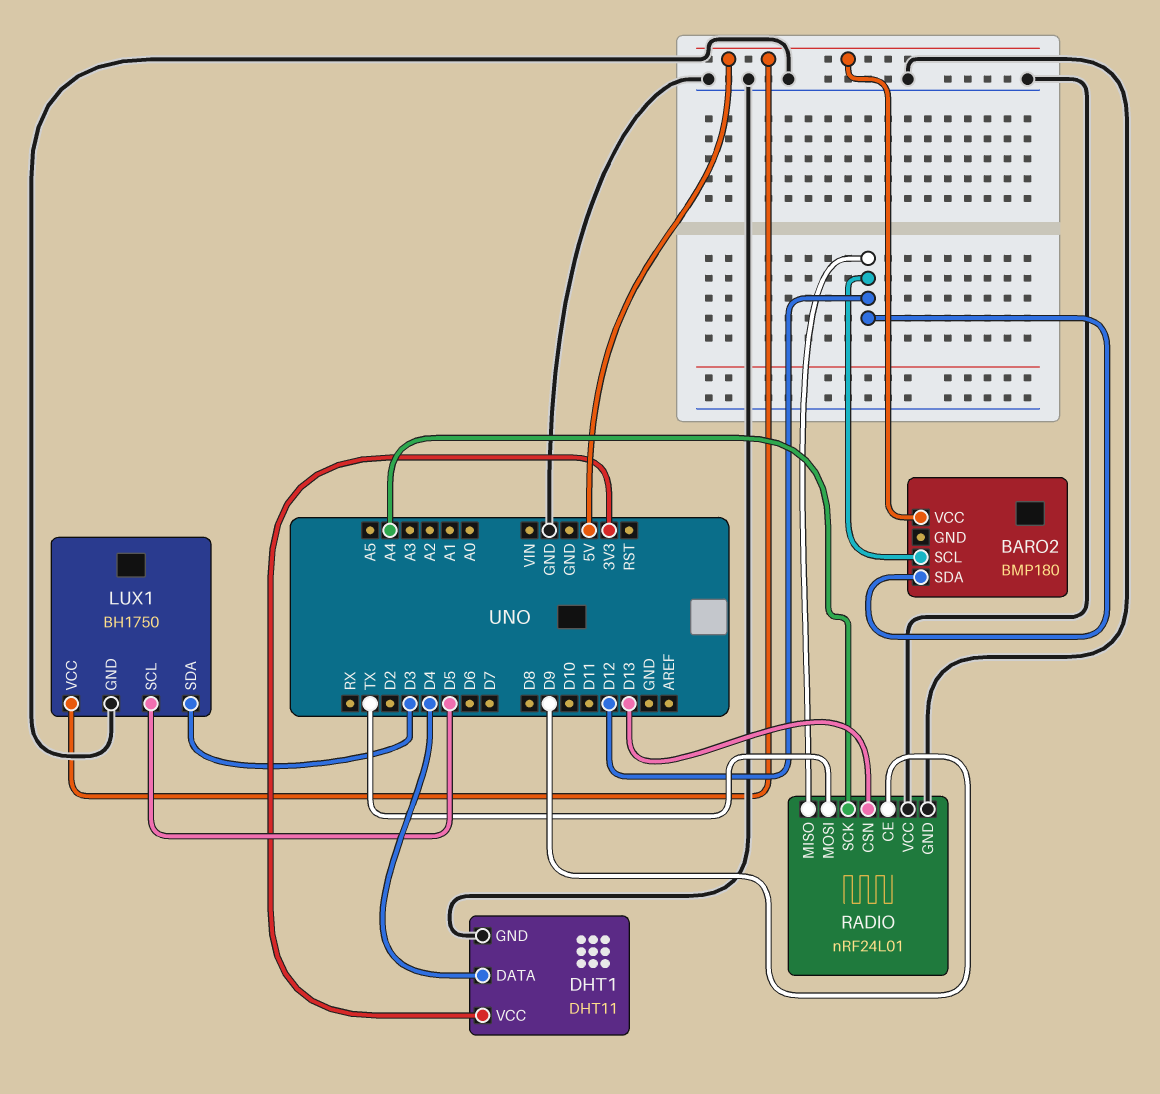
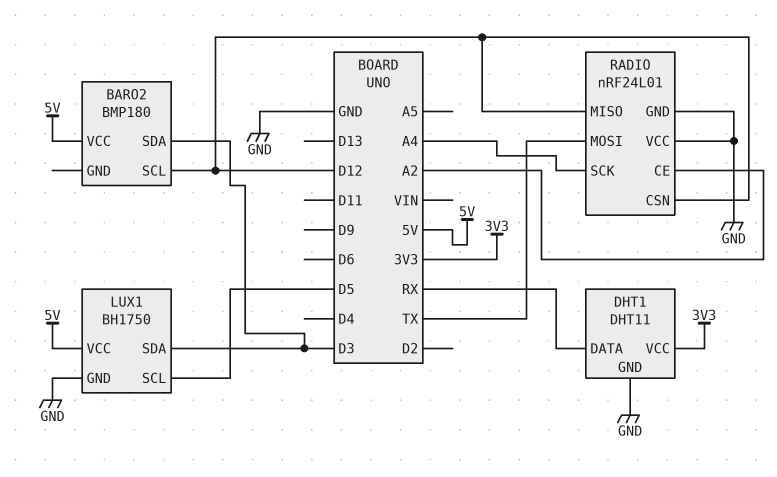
BARO2 pin SDA: D12 -> D3
DHT1 pin DATA: D4 -> RX
RADIO pin CE: D9 -> A2
RADIO pin CSN: D13 -> D12

